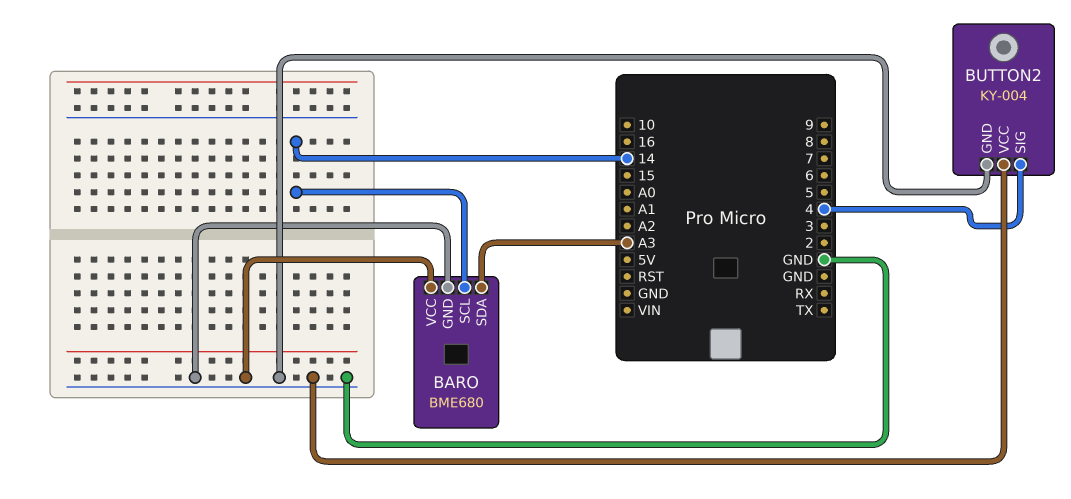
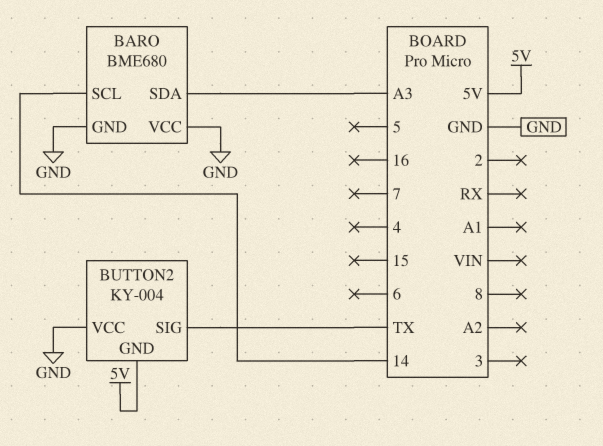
BUTTON2 pin GND: GND -> 5V
BUTTON2 pin SIG: 4 -> TX

